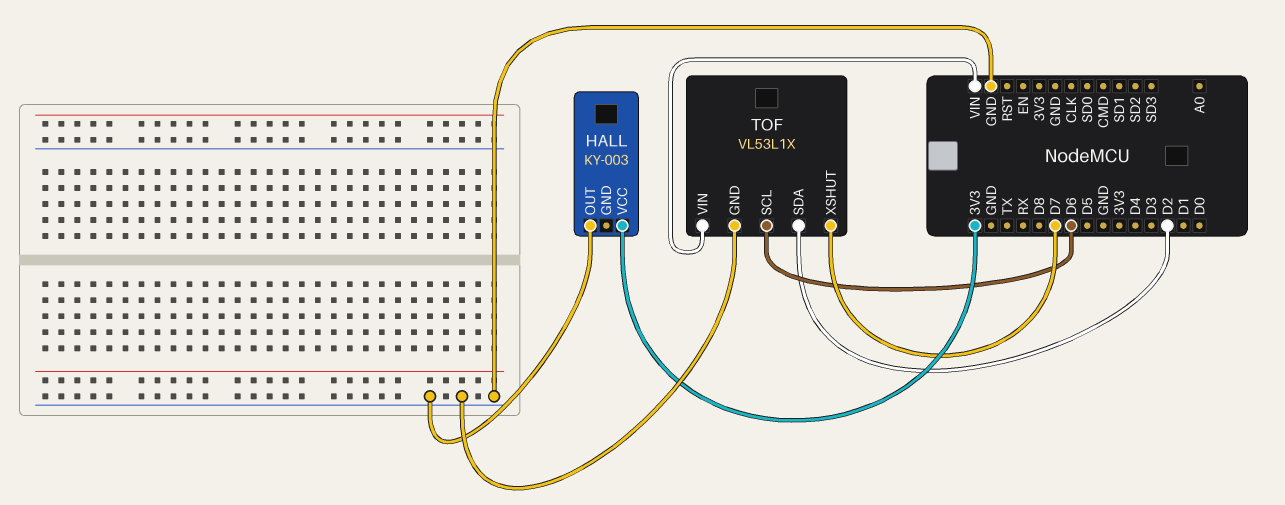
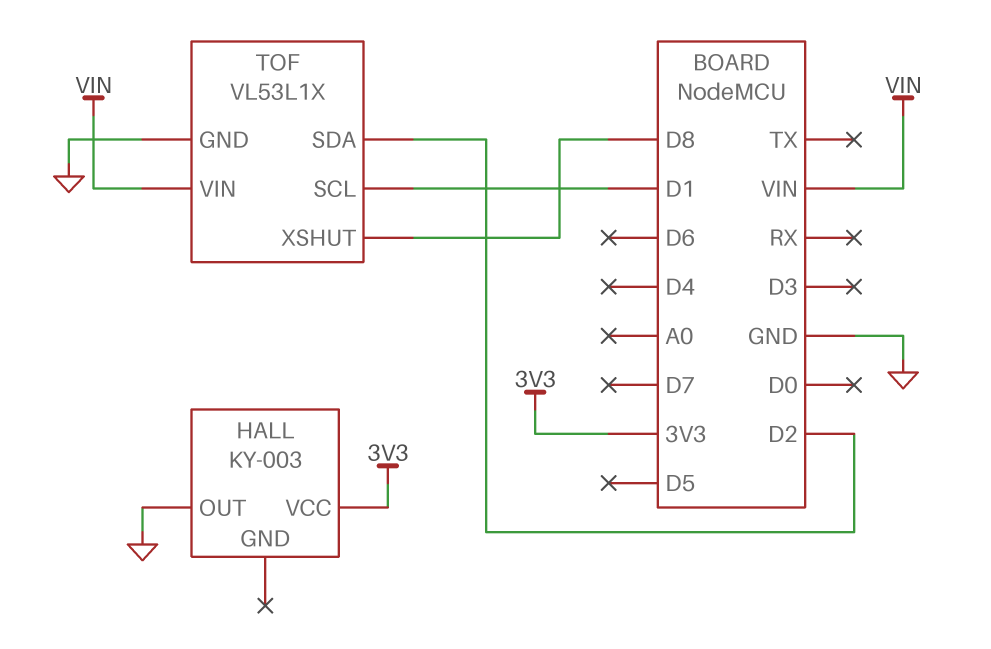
TOF pin SCL: D6 -> D1
TOF pin XSHUT: D7 -> D8

